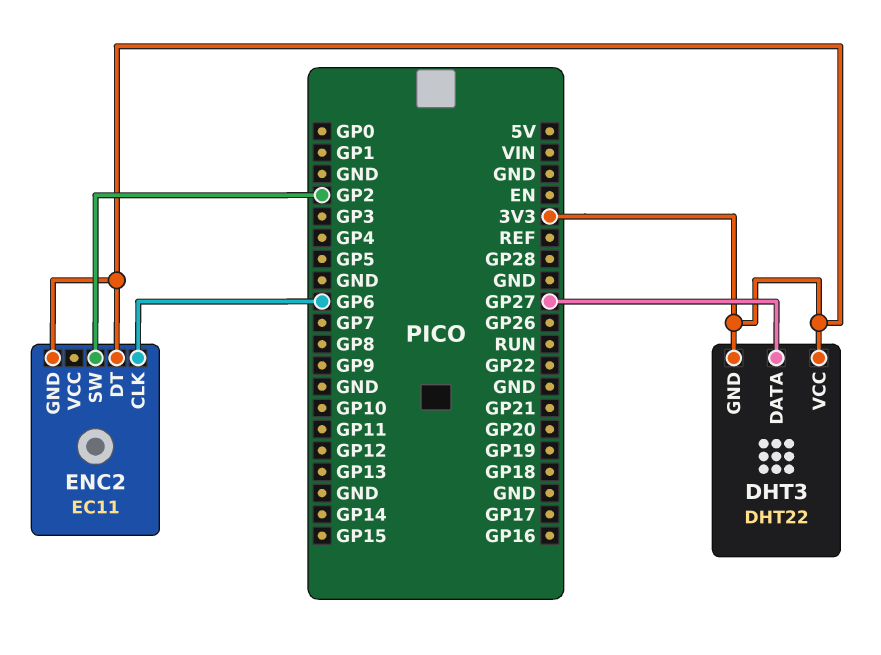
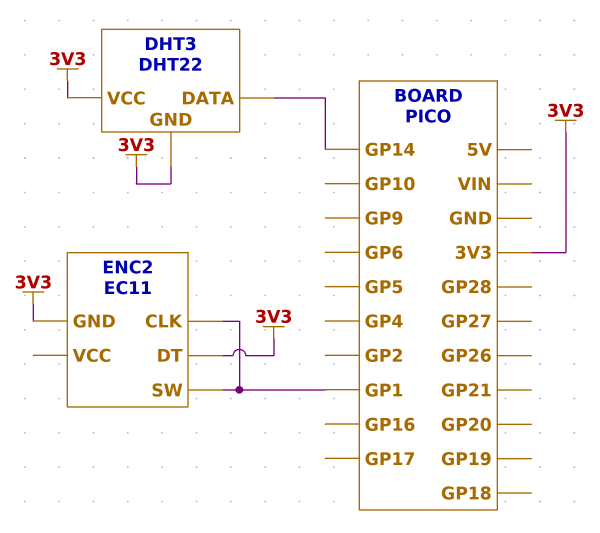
DHT3 pin DATA: GP27 -> GP14
ENC2 pin CLK: GP6 -> GP1
ENC2 pin SW: GP2 -> GP1

